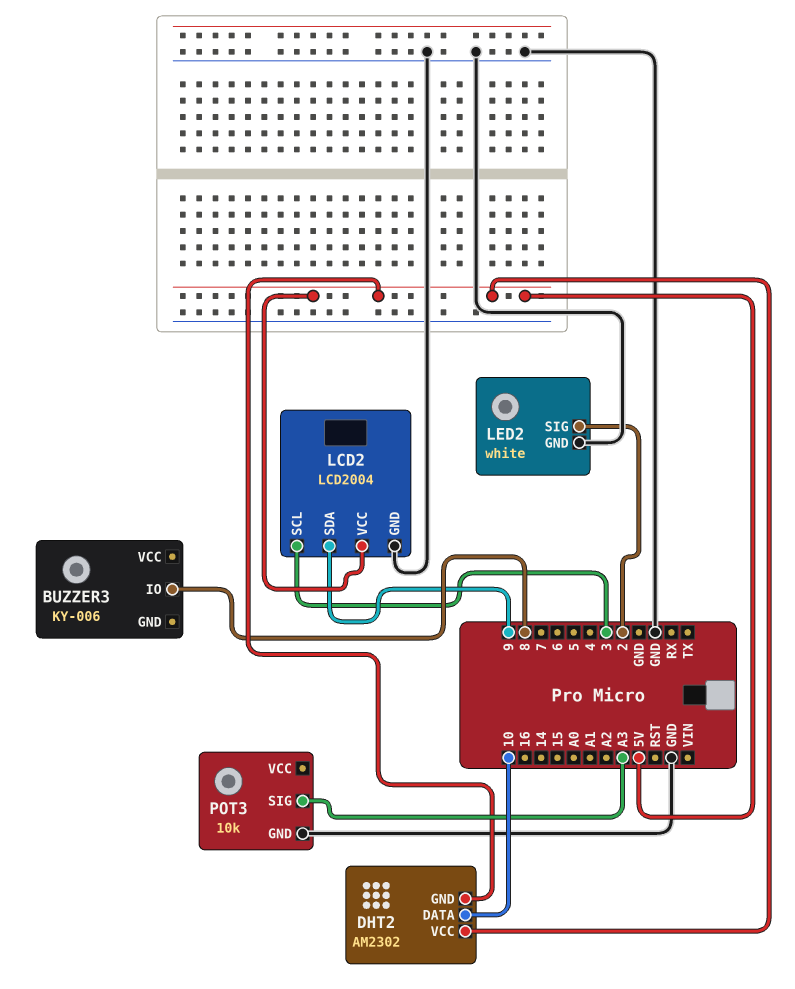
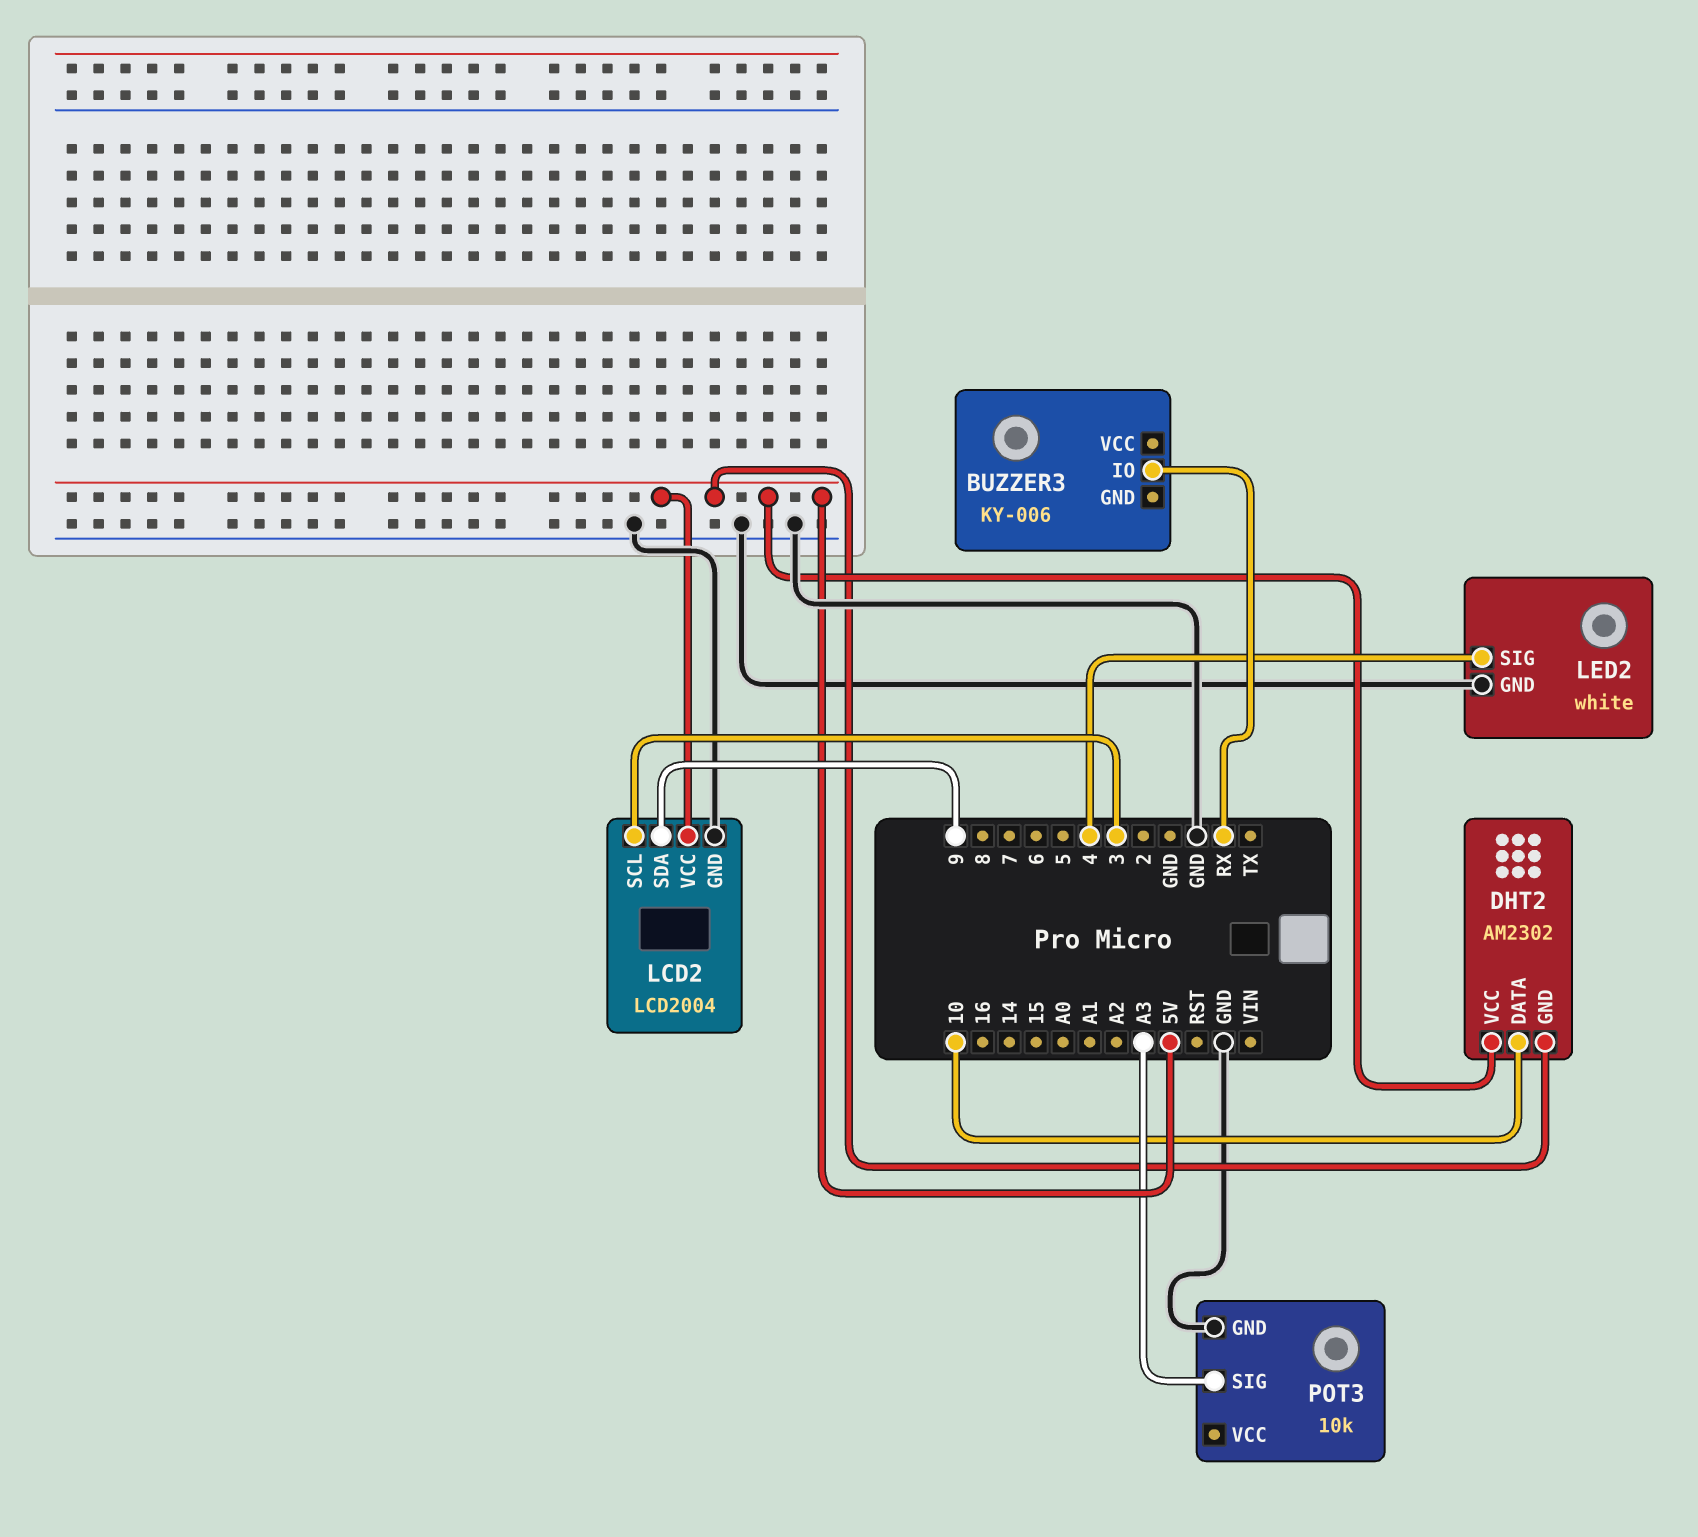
BUZZER3 pin IO: 8 -> RX
LED2 pin SIG: 2 -> 4

